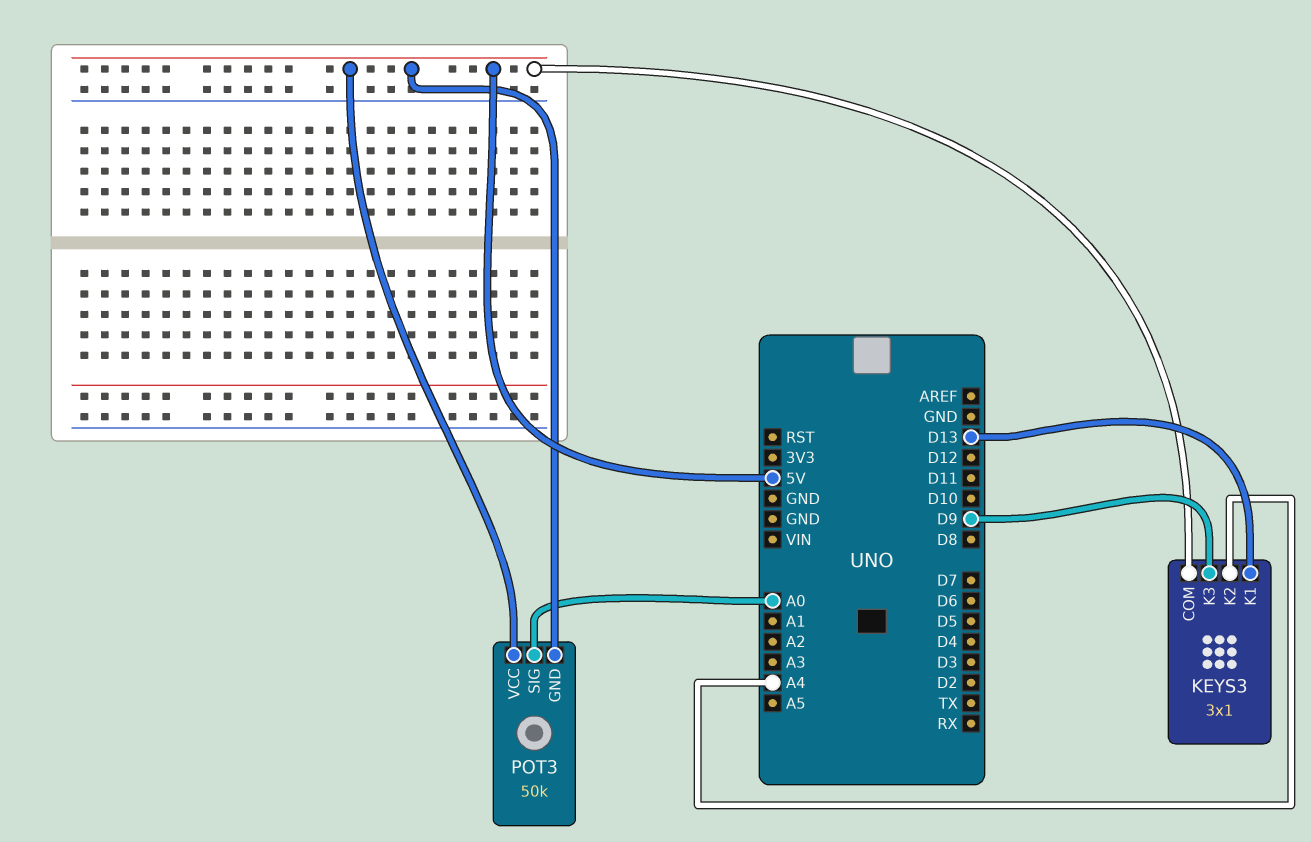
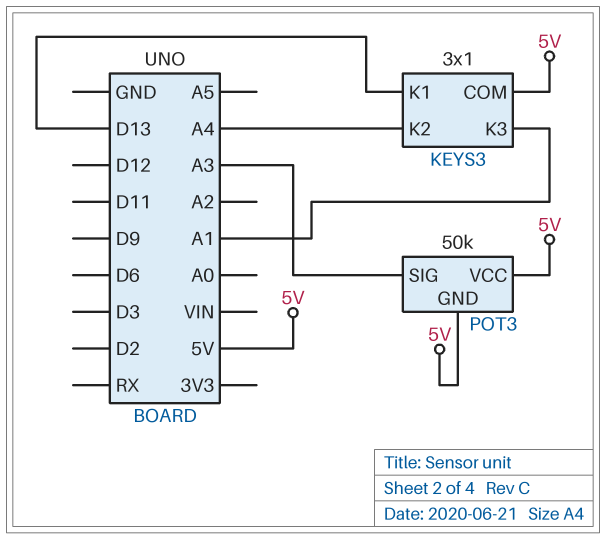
KEYS3 pin K3: D9 -> A1
POT3 pin SIG: A0 -> A3

